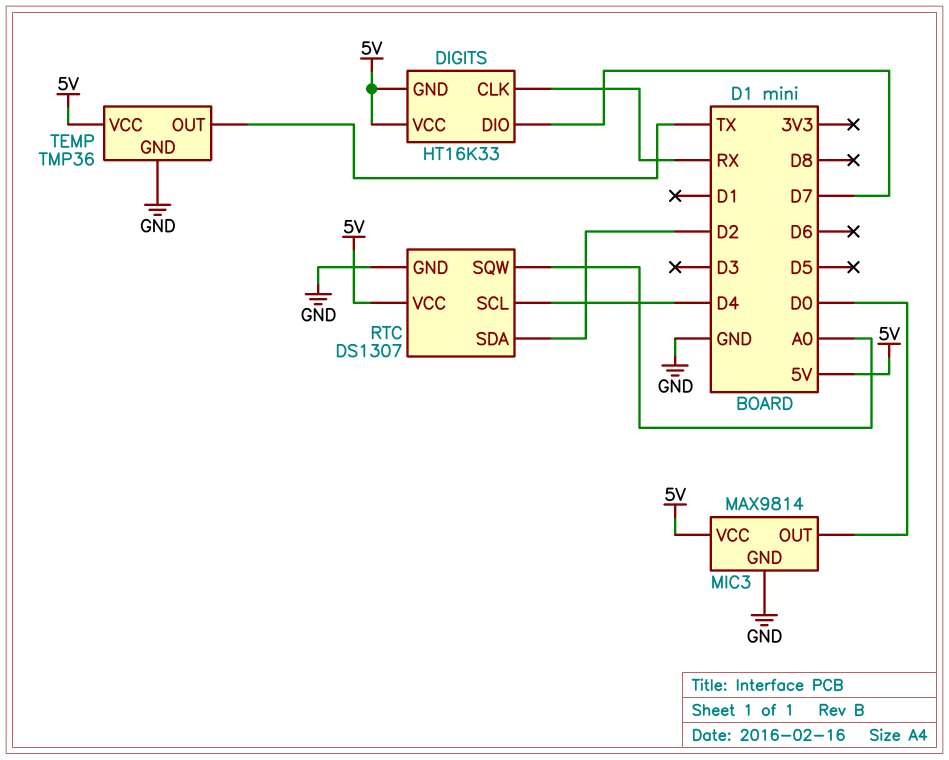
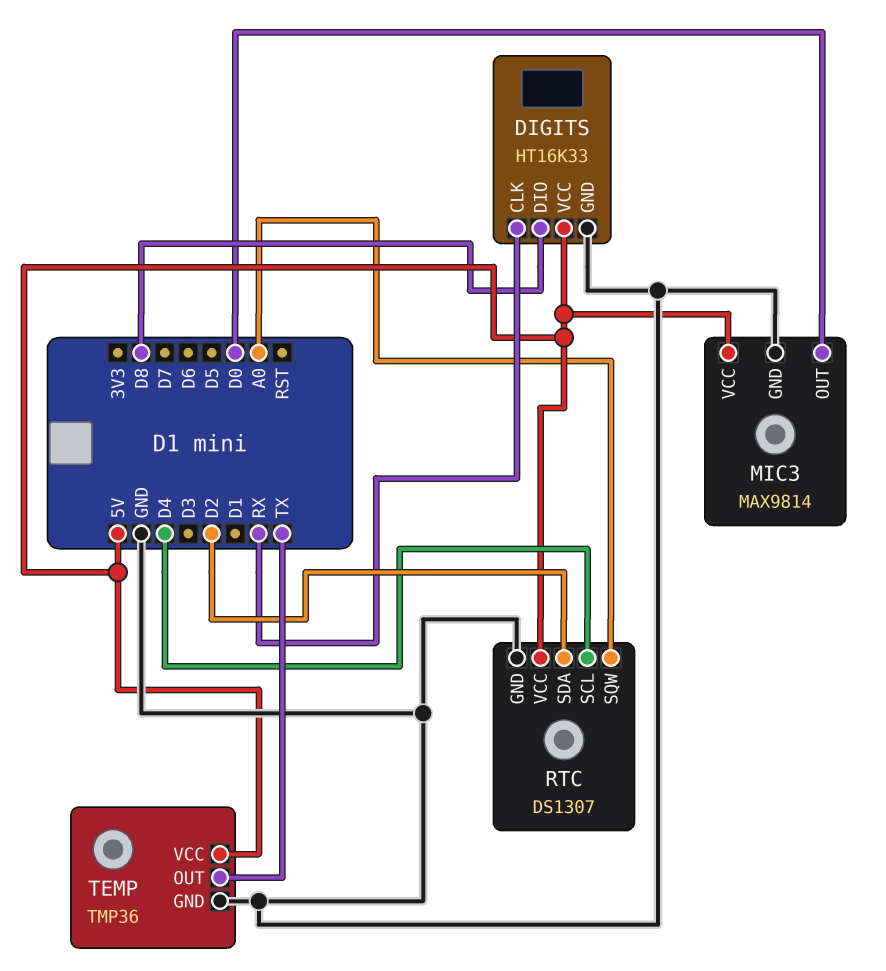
DIGITS pin DIO: D7 -> D8
DIGITS pin GND: 5V -> GND

